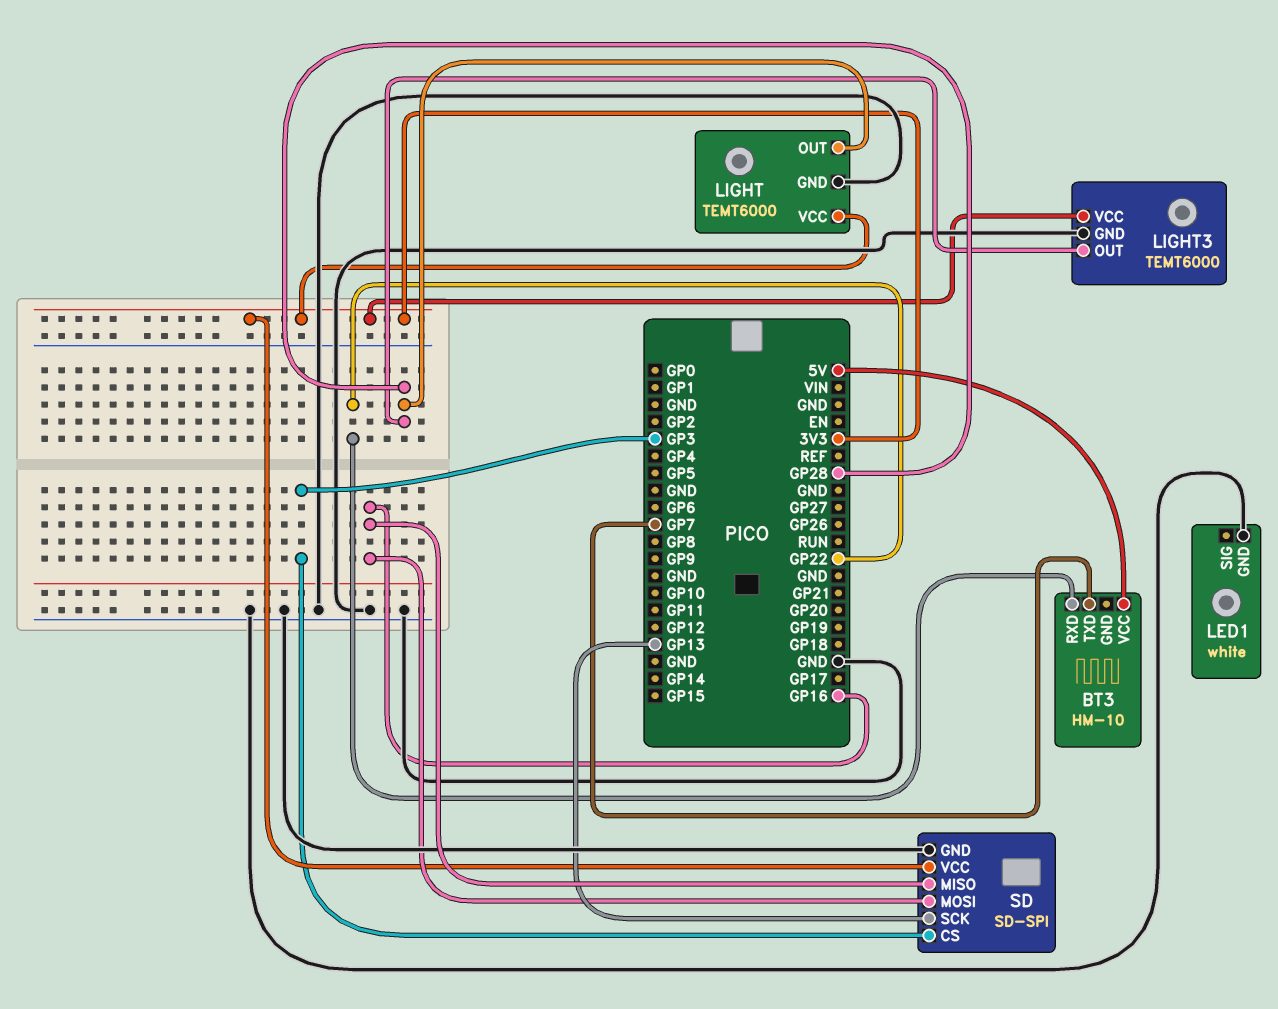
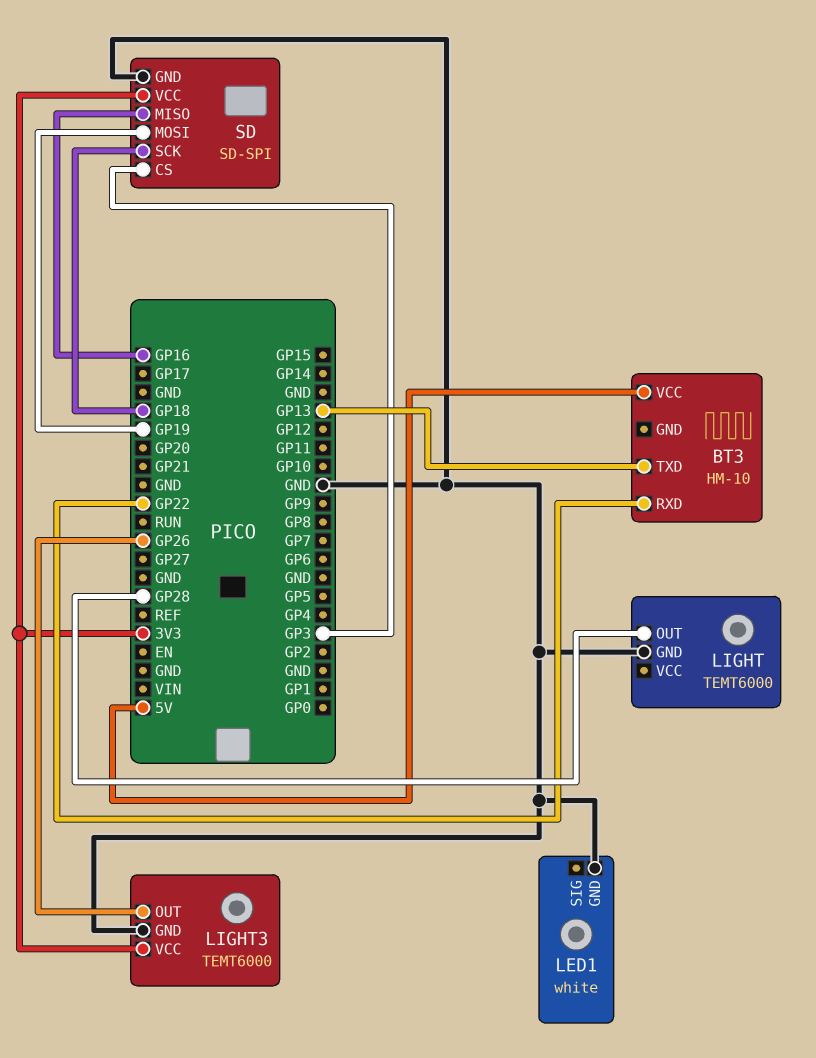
BT3 pin TXD: GP7 -> GP13
LIGHT pin VCC: 3V3 -> none
LIGHT3 pin OUT: GP28 -> GP26
SD pin MOSI: GP16 -> GP19
SD pin SCK: GP13 -> GP18

